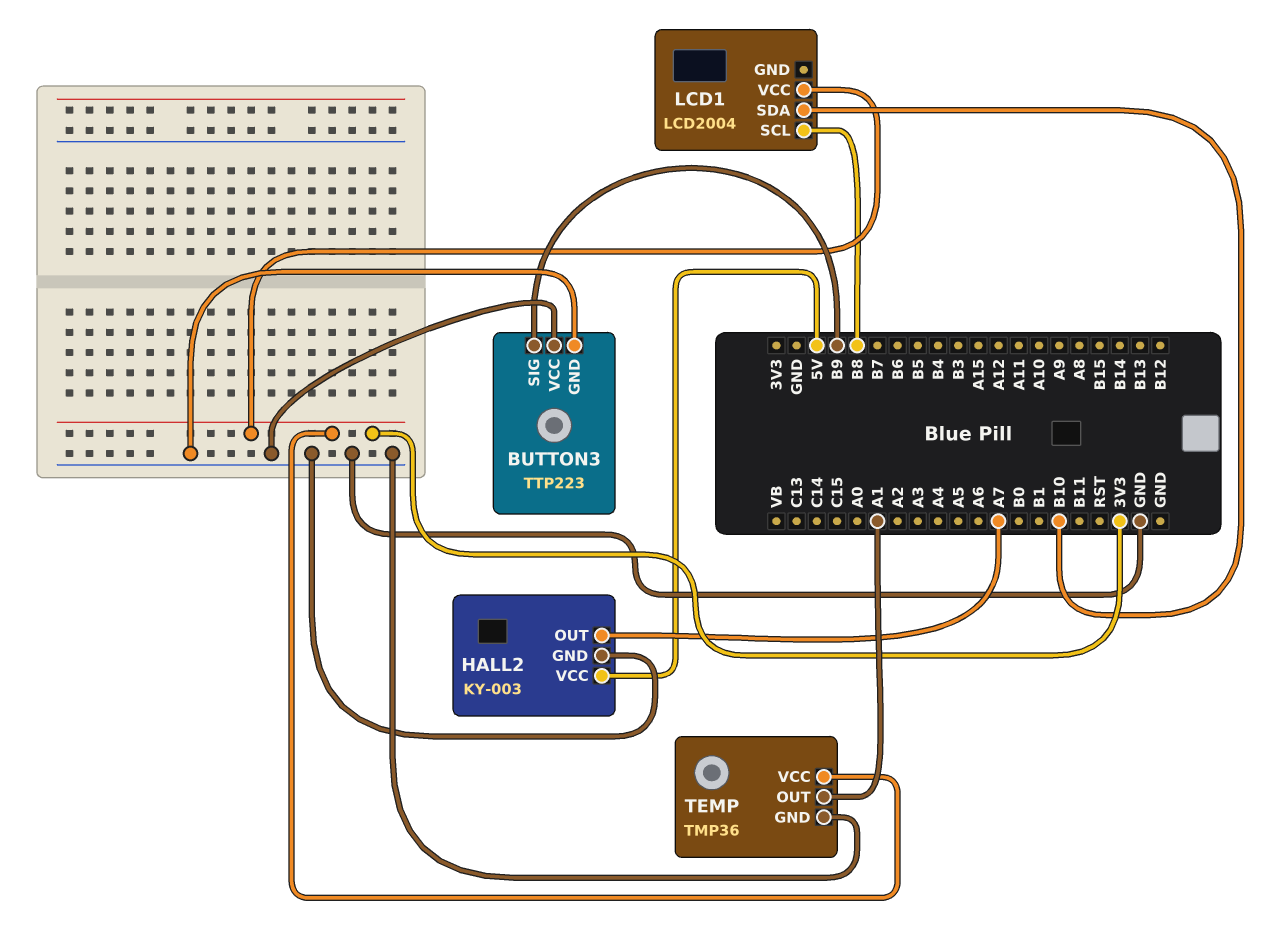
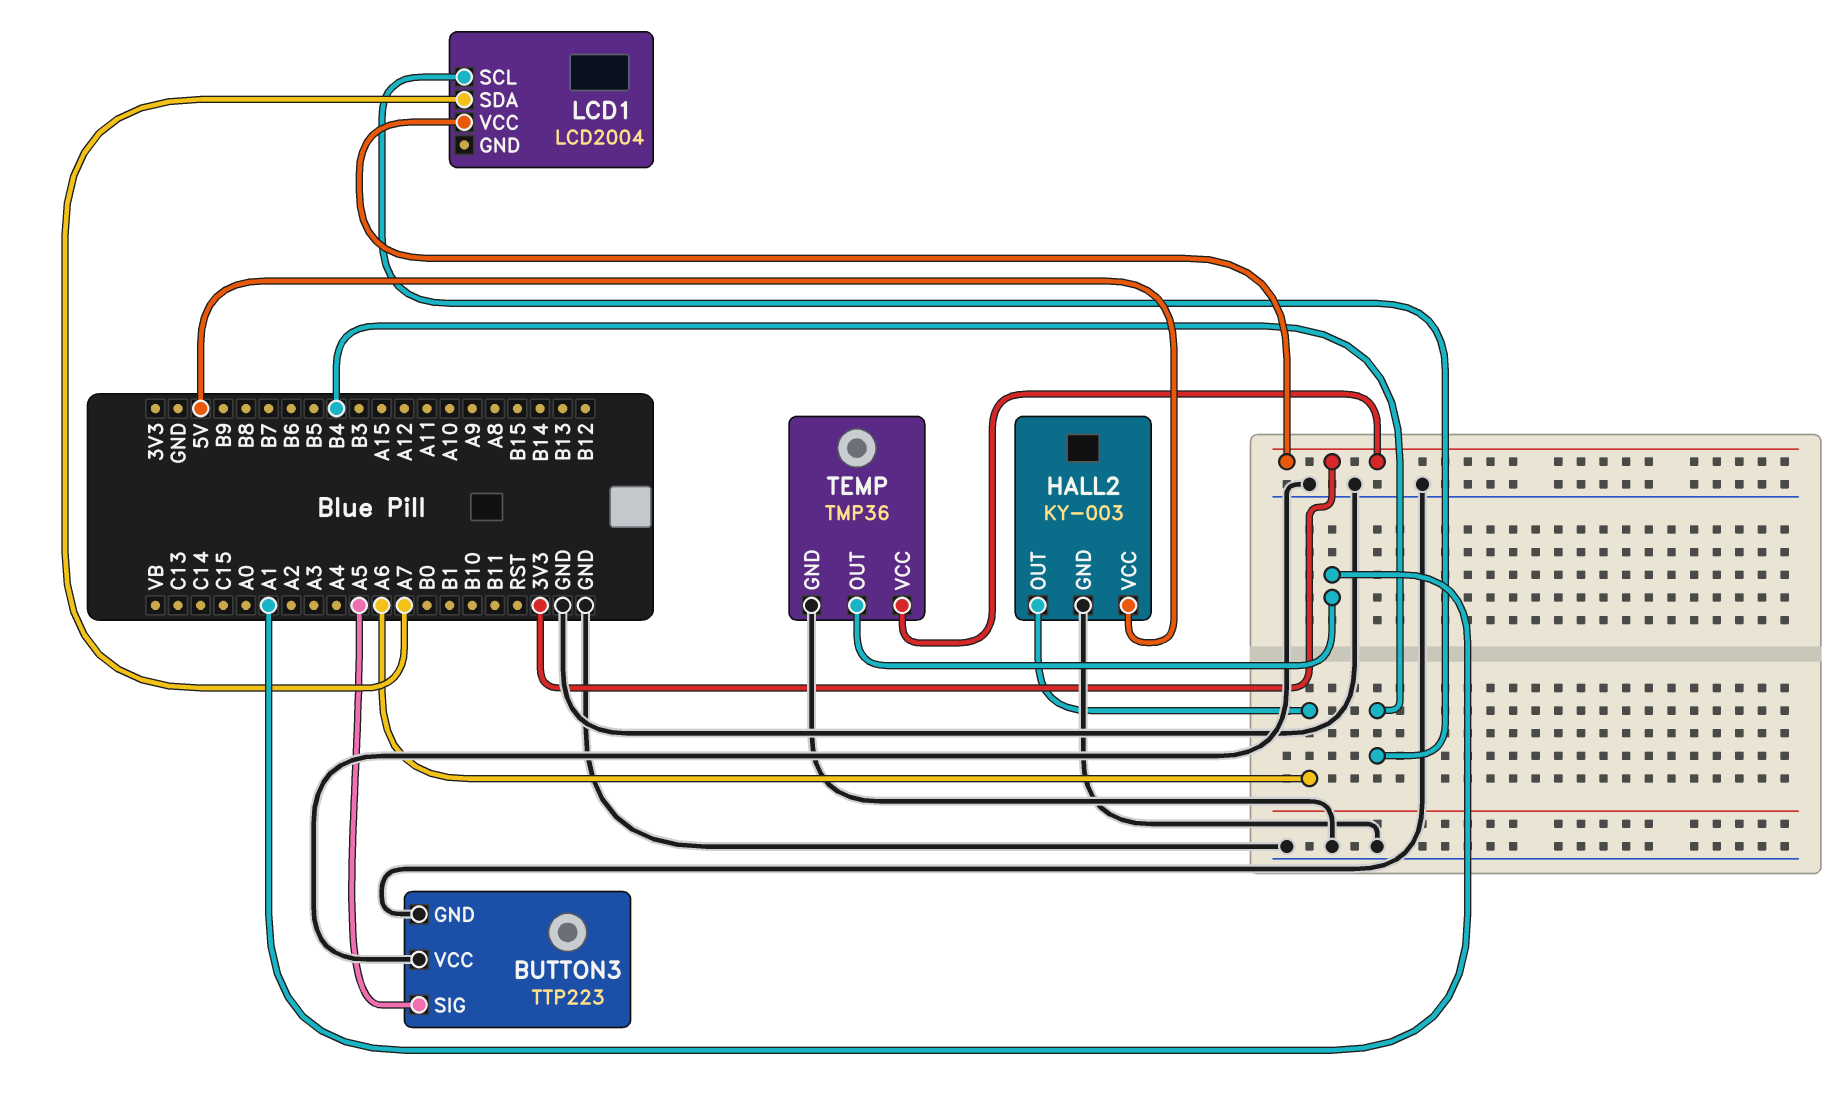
BUTTON3 pin SIG: B9 -> A5
HALL2 pin OUT: A7 -> A6
LCD1 pin SCL: B8 -> B4
LCD1 pin SDA: B10 -> A7

